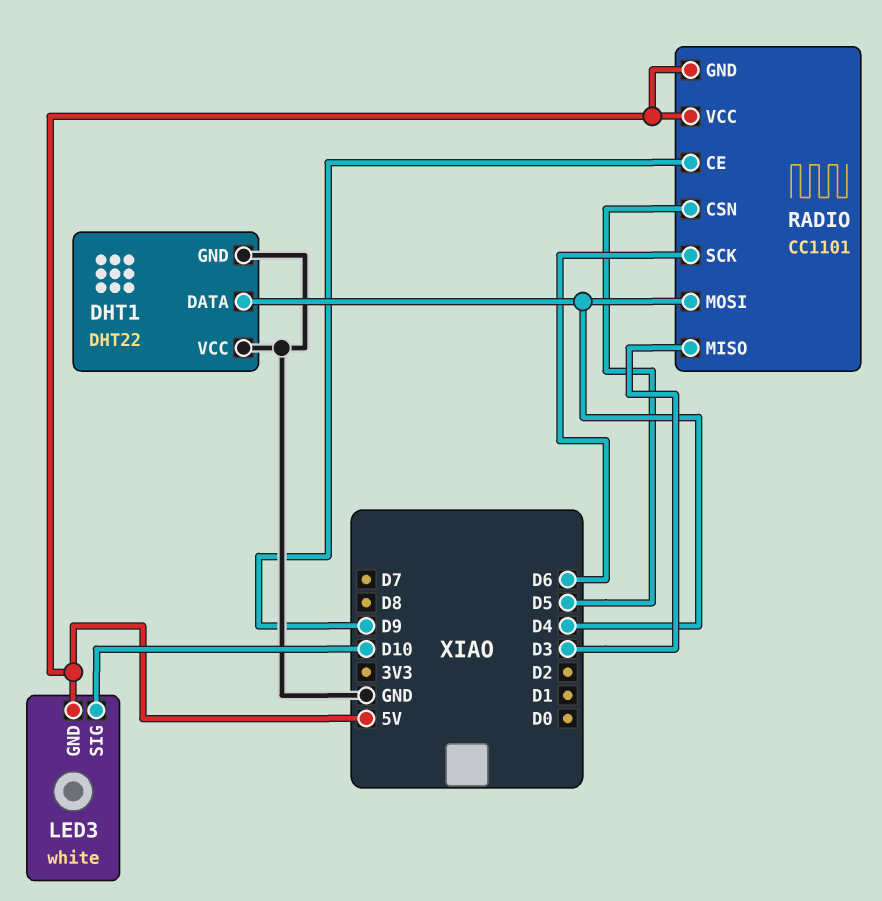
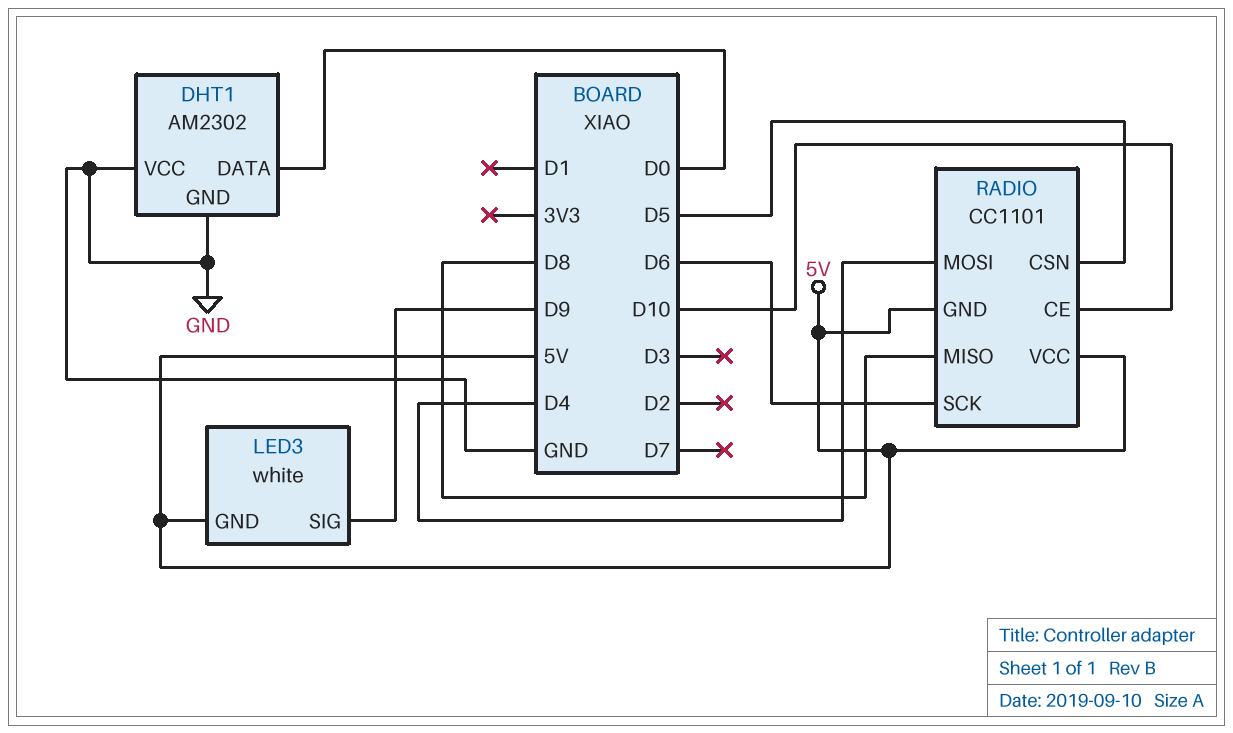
DHT1: DHT22 -> AM2302
DHT1 pin DATA: D4 -> D0
LED3 pin SIG: D10 -> D9
RADIO pin CE: D9 -> D10
RADIO pin MISO: D3 -> D8

